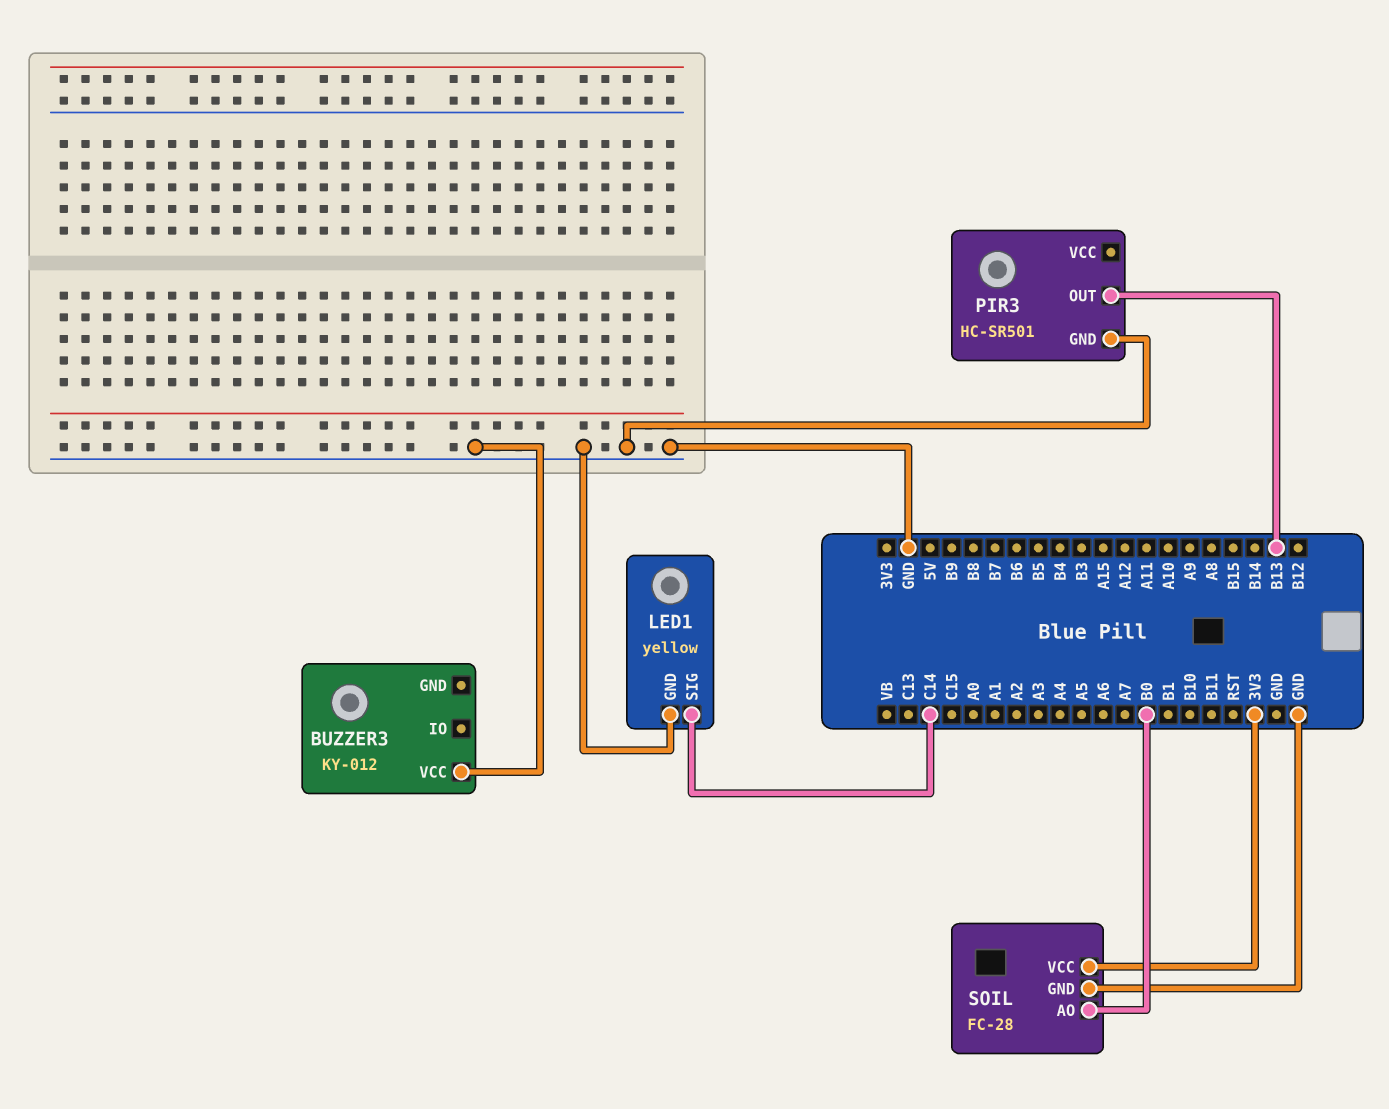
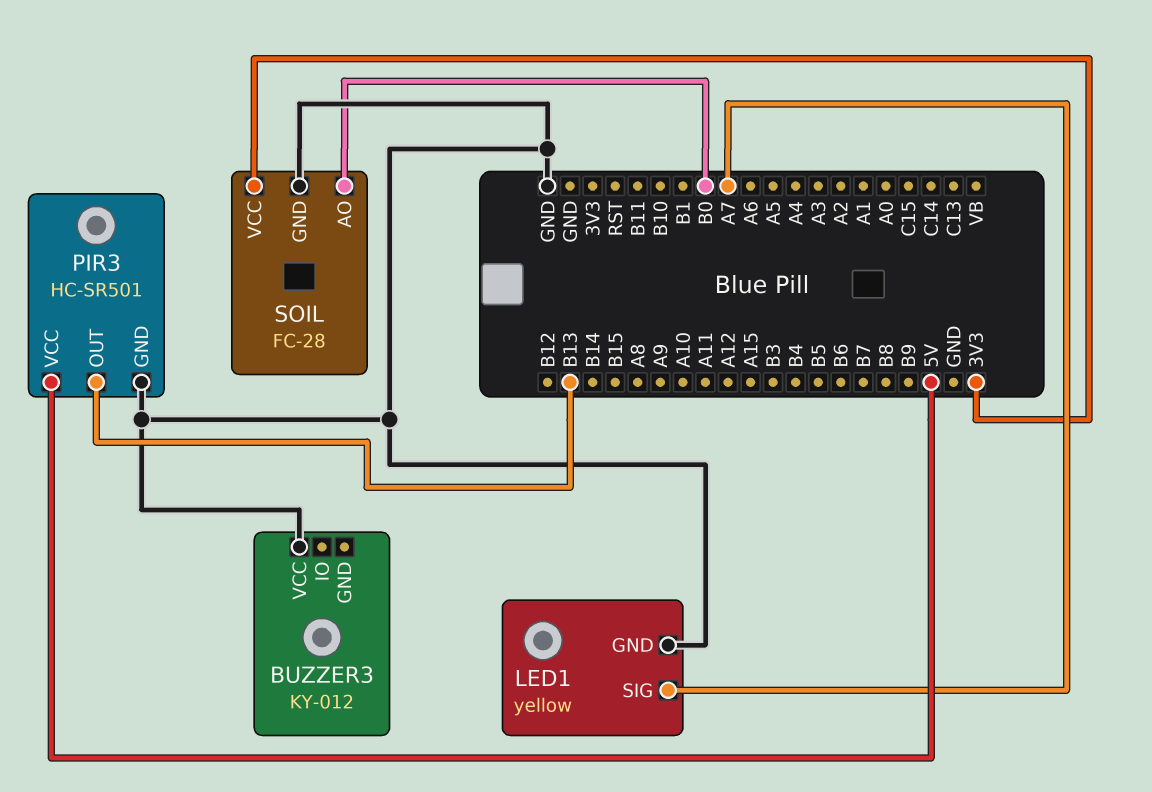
LED1 pin SIG: C14 -> A7
PIR3 pin VCC: none -> 5V

